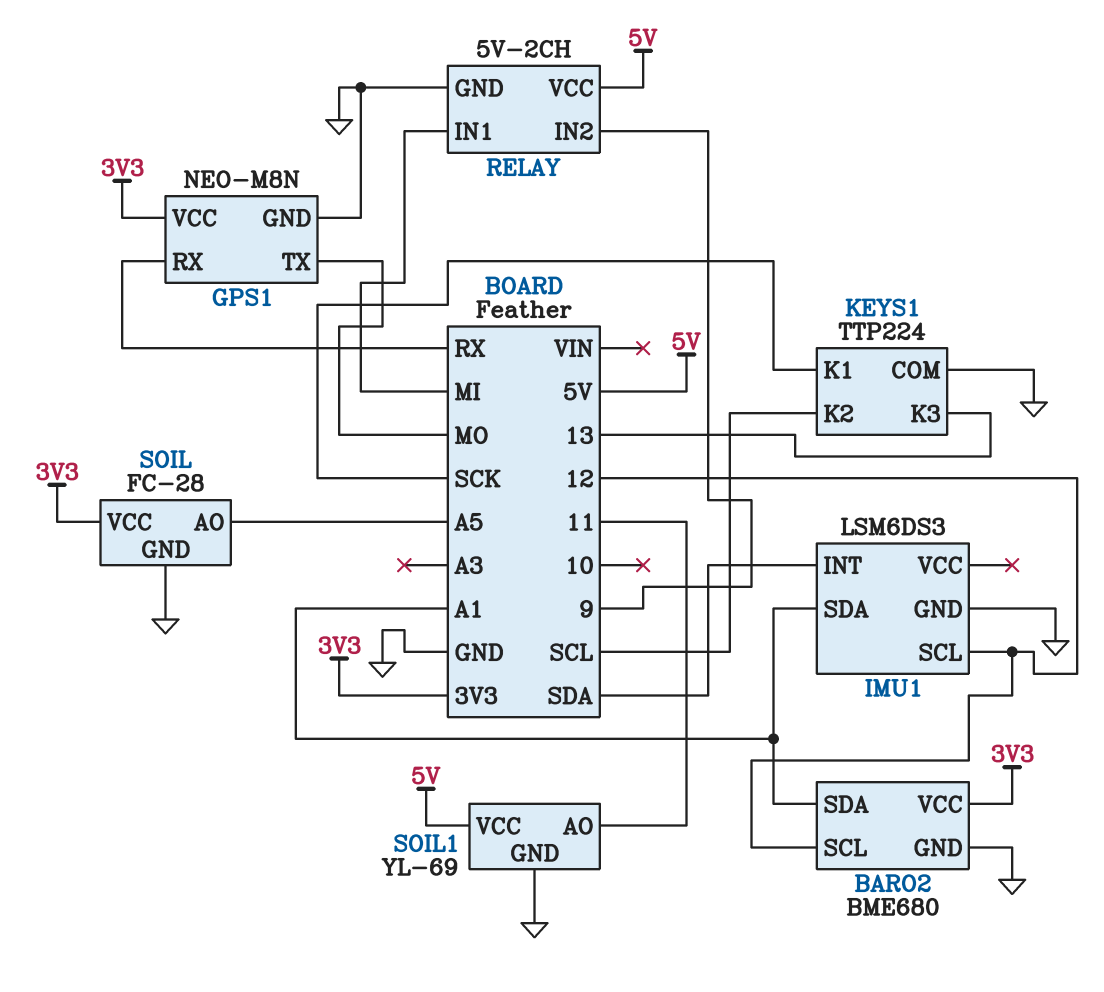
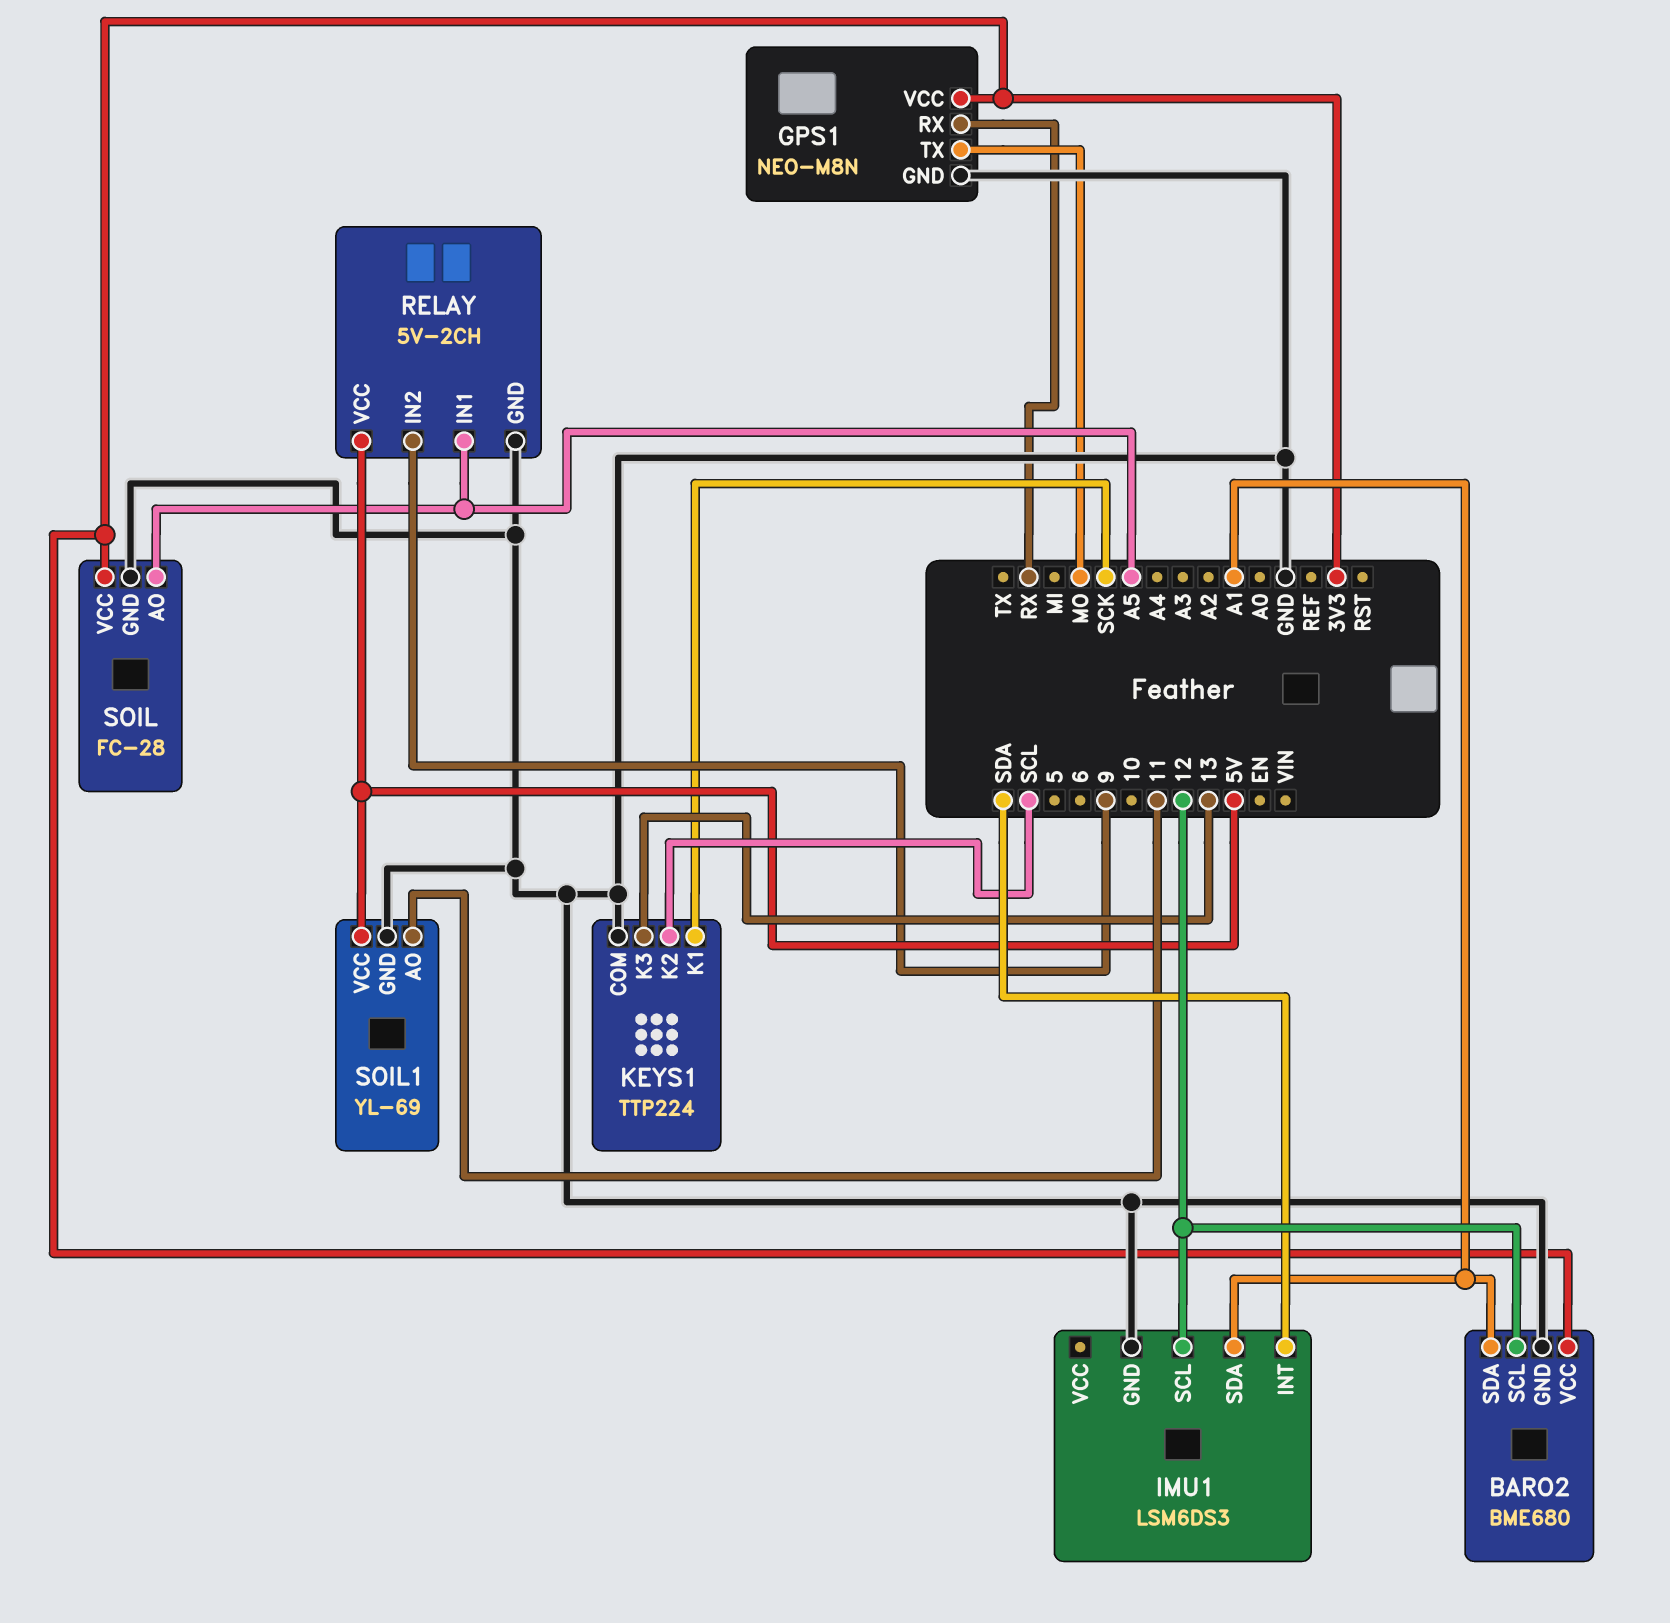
RELAY pin IN1: MI -> A5

